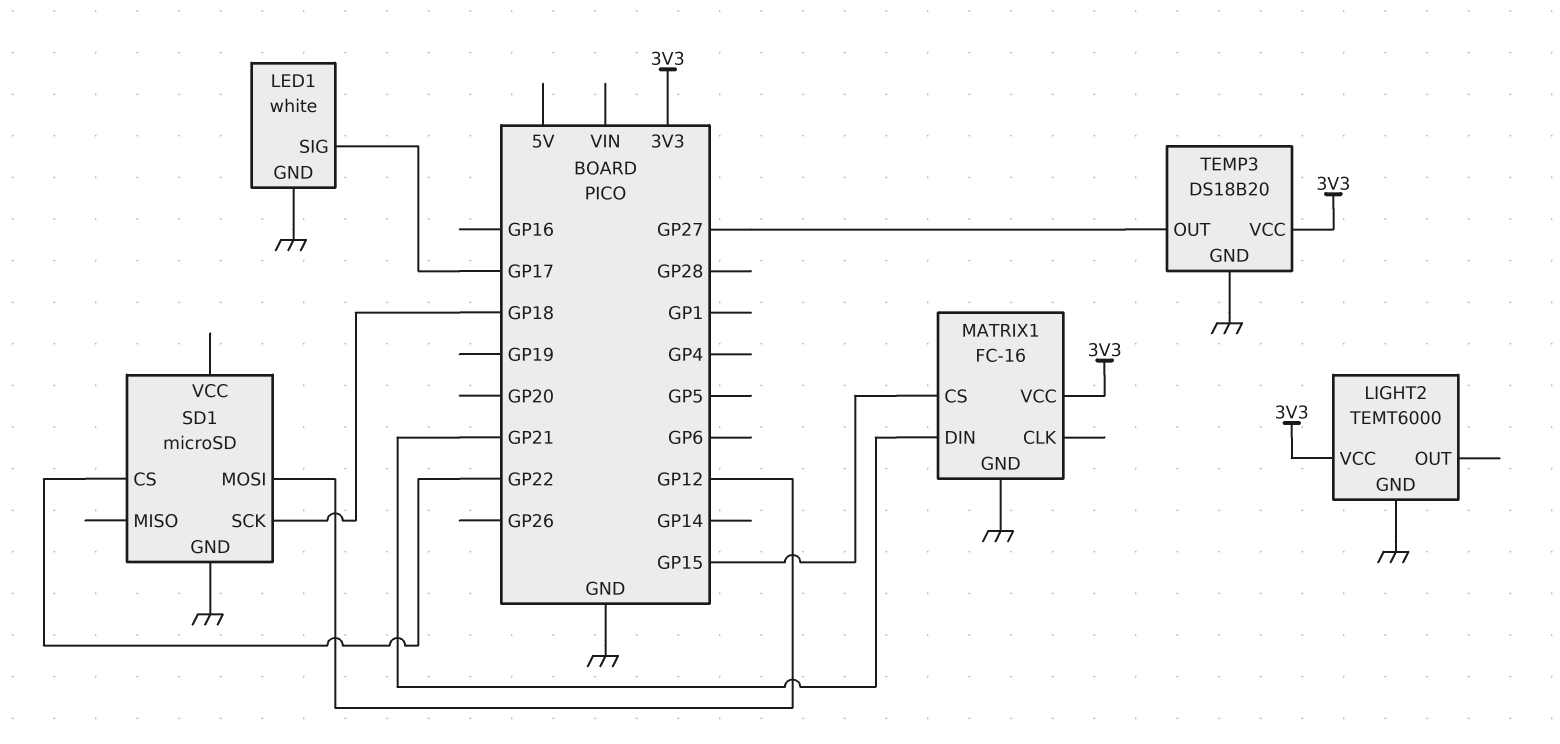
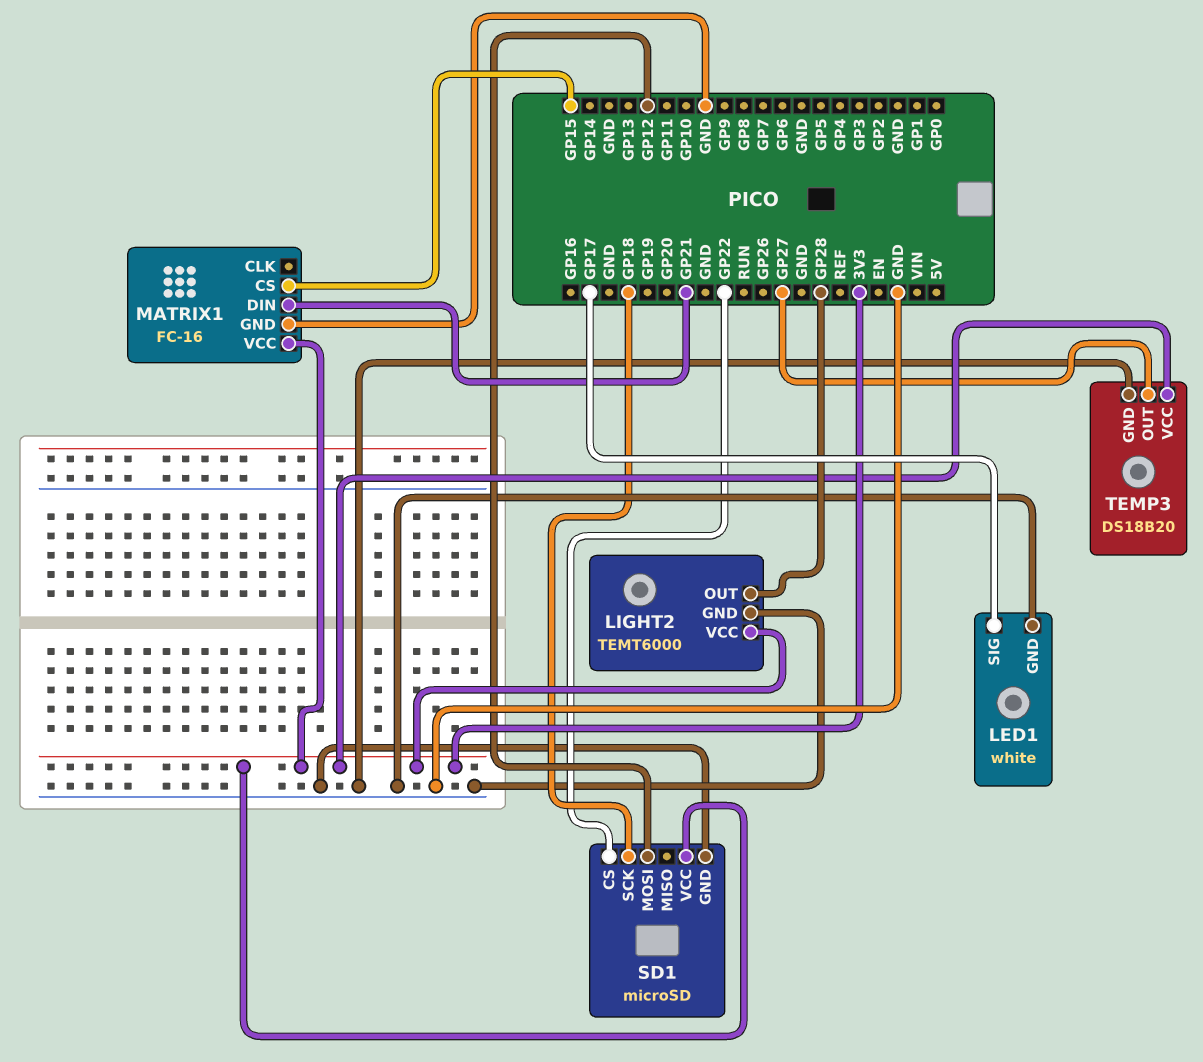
LIGHT2 pin OUT: none -> GP28
SD1 pin VCC: none -> 3V3

